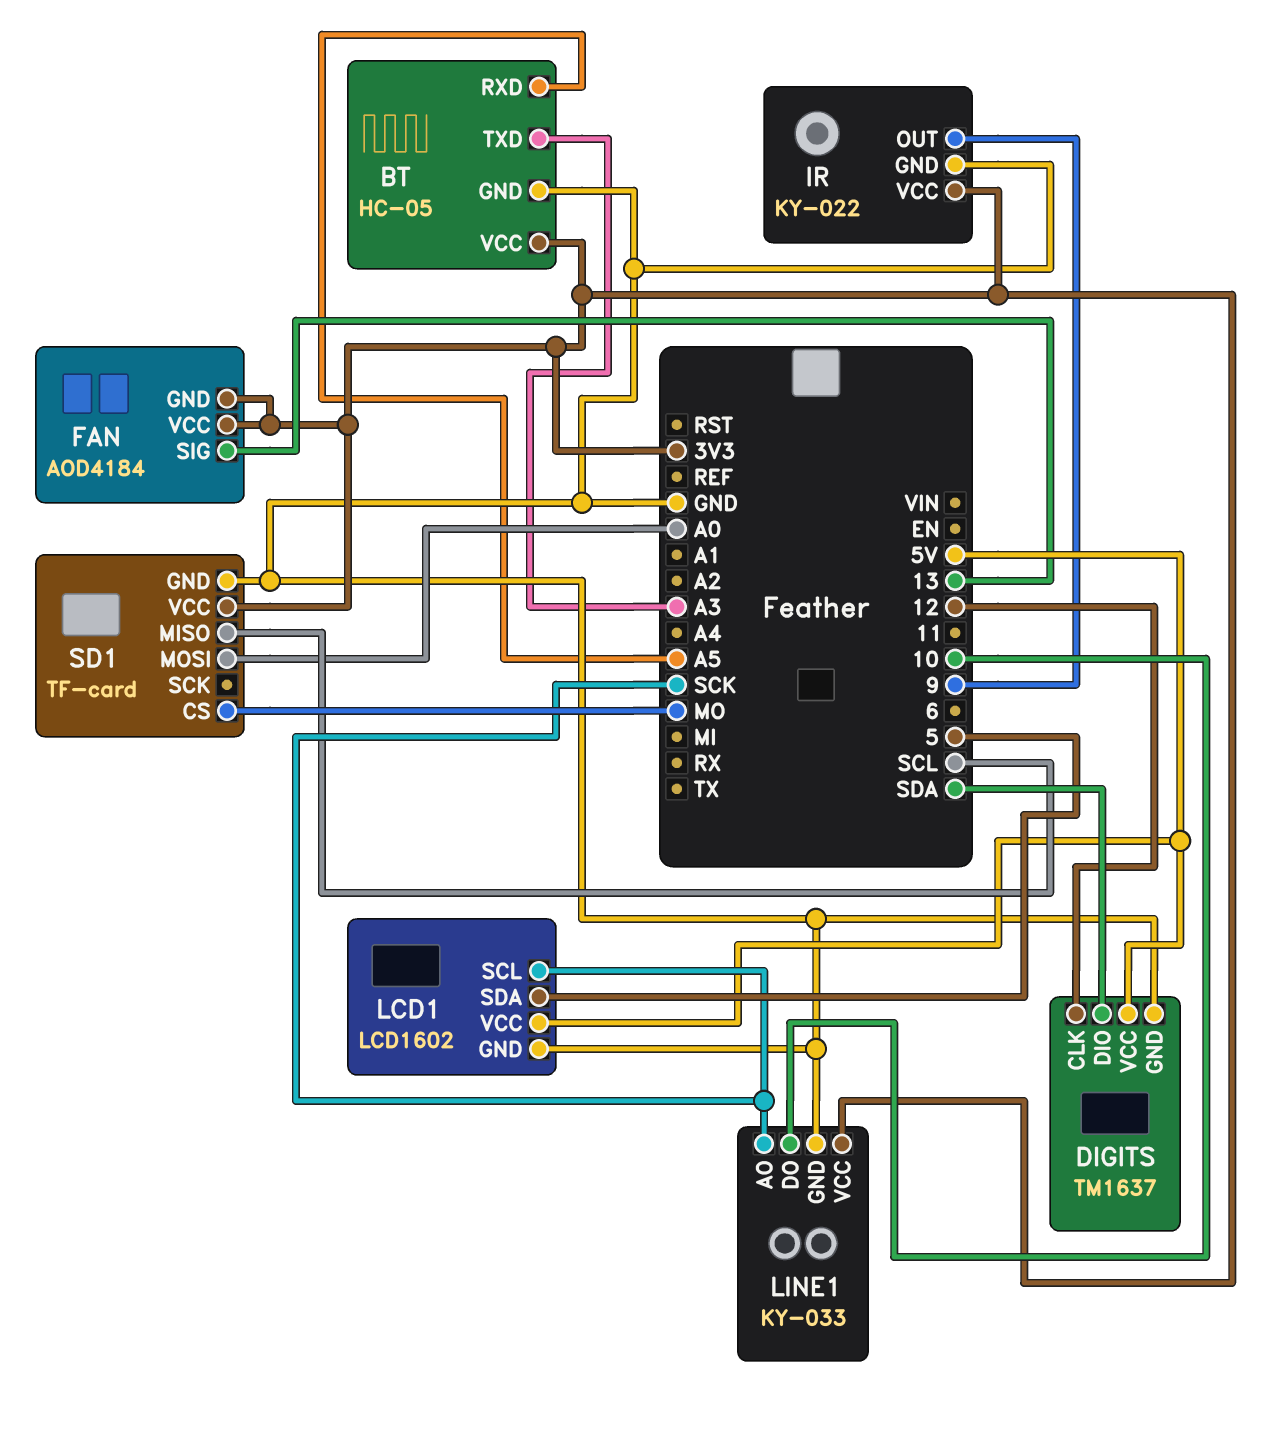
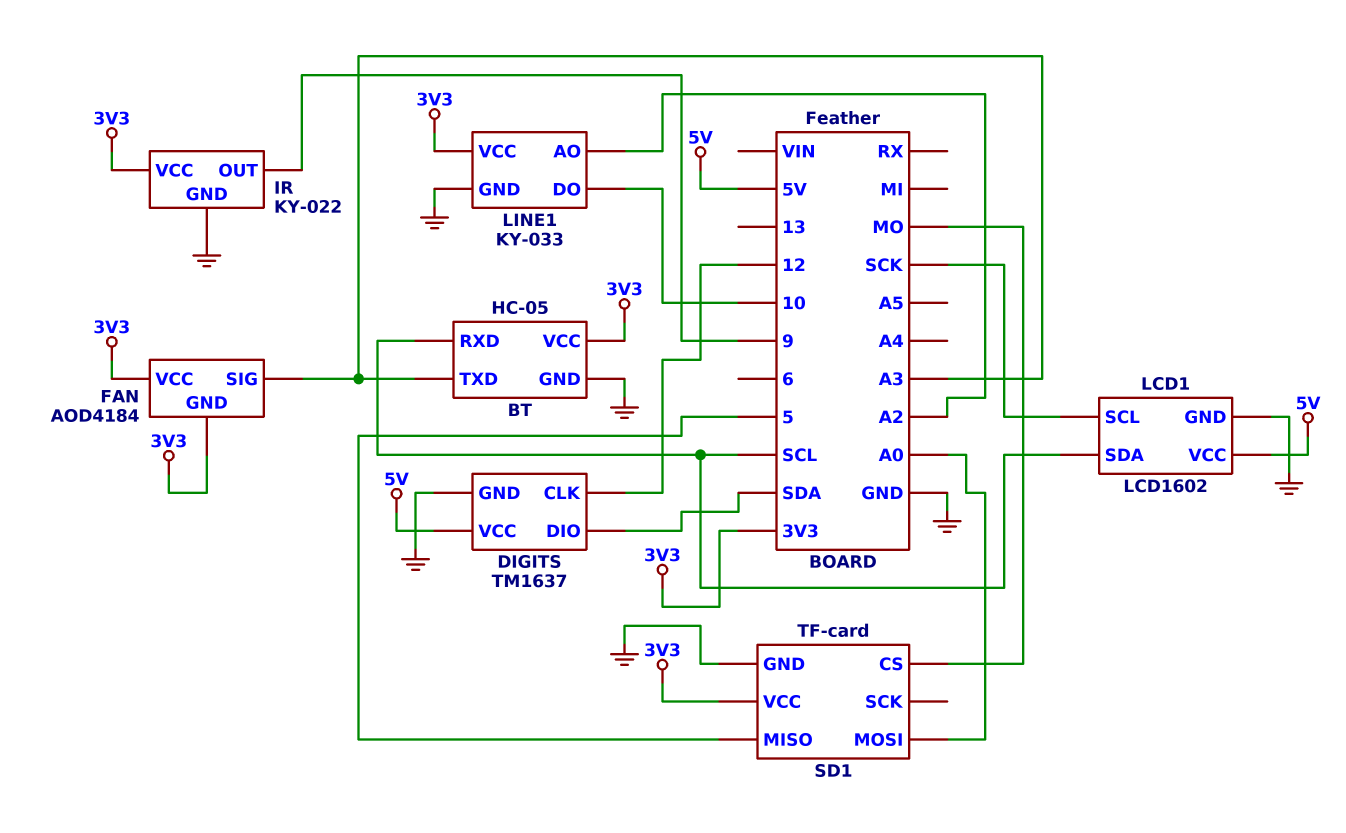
BT pin RXD: A5 -> SCL
FAN pin SIG: 13 -> A3
LCD1 pin SDA: 5 -> SCL
LINE1 pin AO: SCK -> A2
SD1 pin MISO: SCL -> 5

